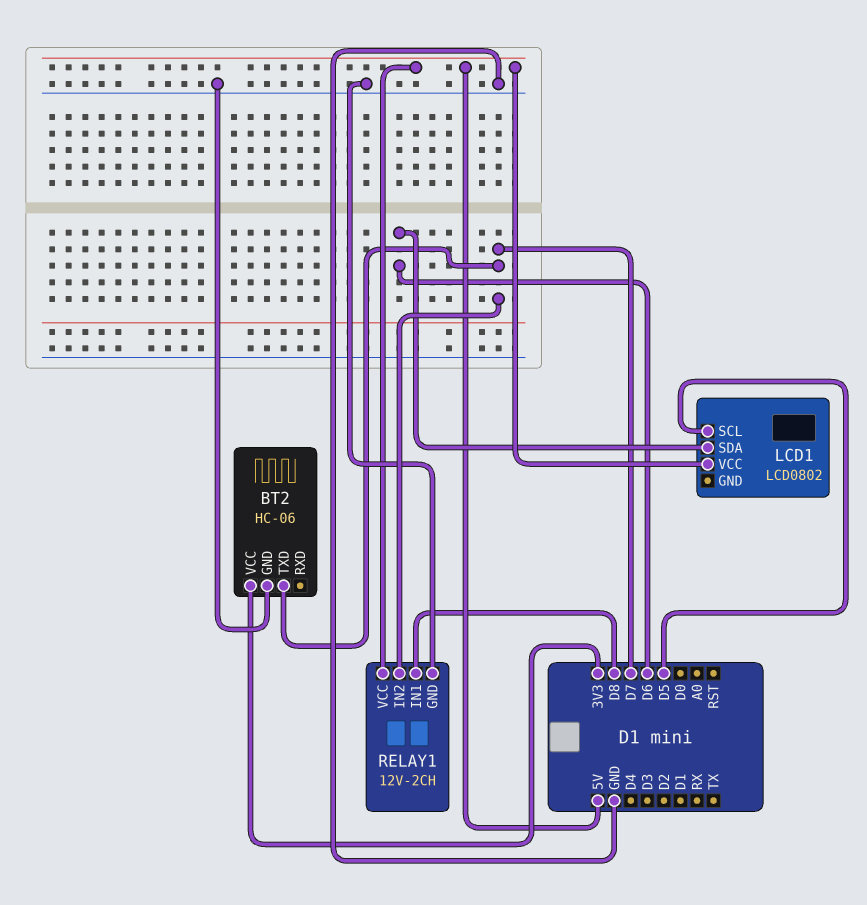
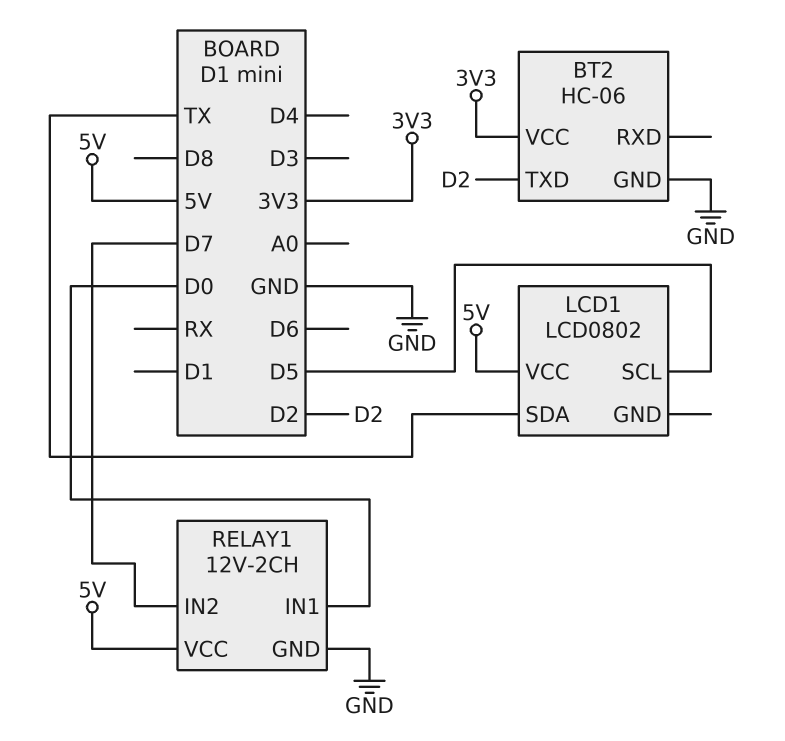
BT2 pin TXD: D7 -> D2
LCD1 pin SDA: D6 -> TX
RELAY1 pin IN1: D8 -> D0

